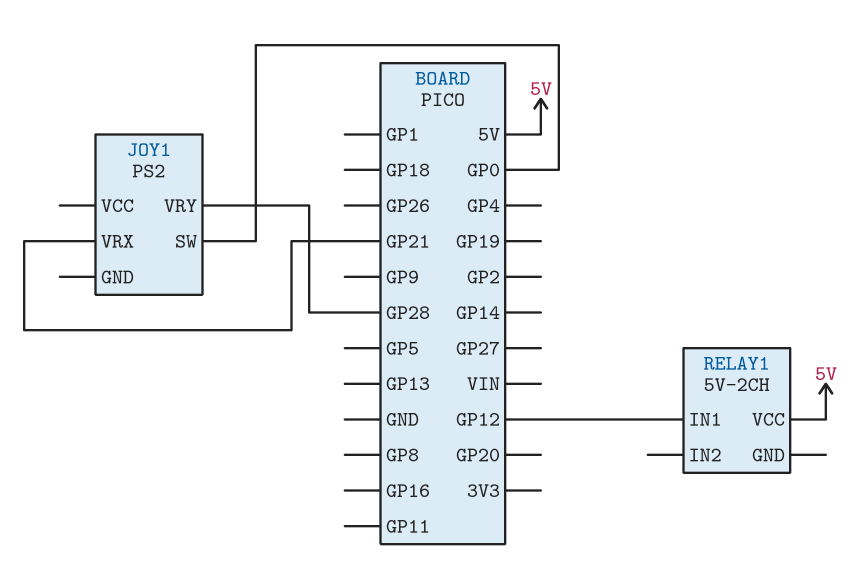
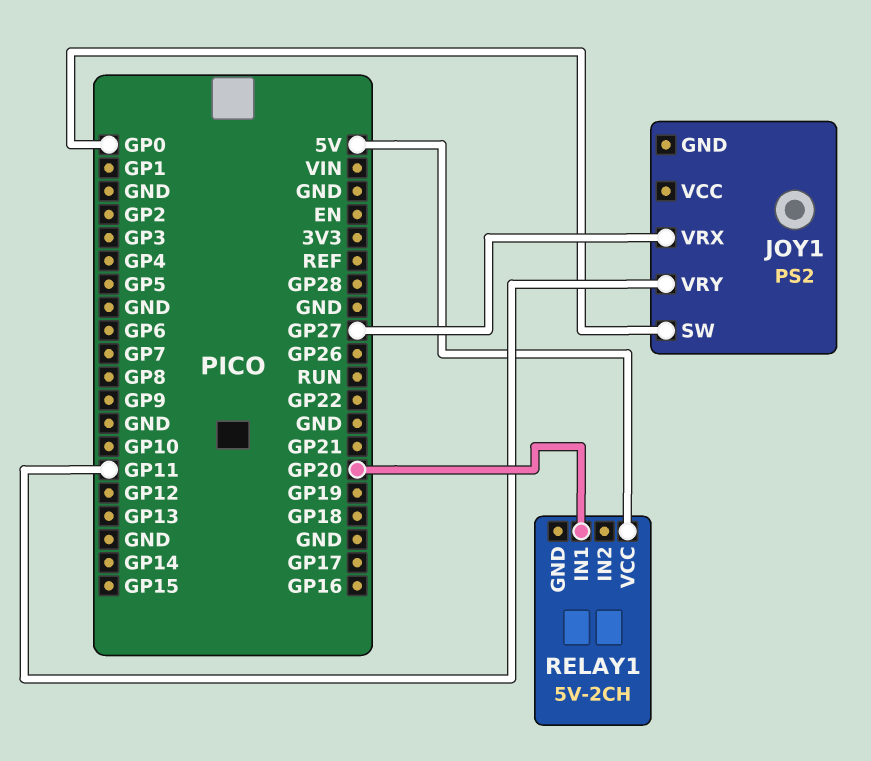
JOY1 pin VRX: GP21 -> GP27
JOY1 pin VRY: GP28 -> GP11
RELAY1 pin IN1: GP12 -> GP20

